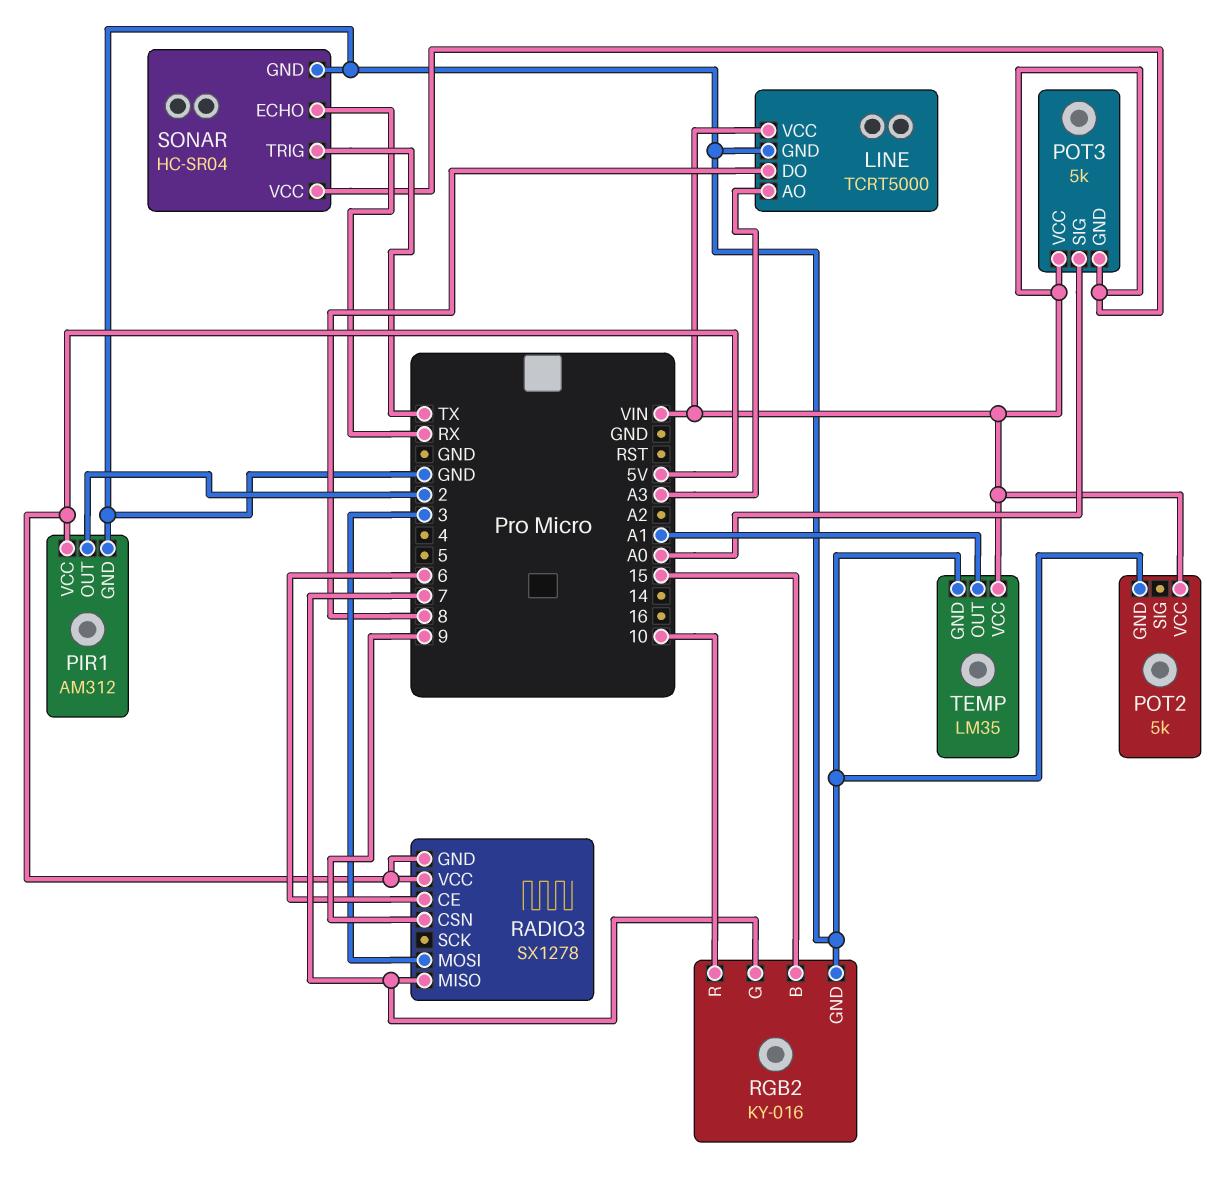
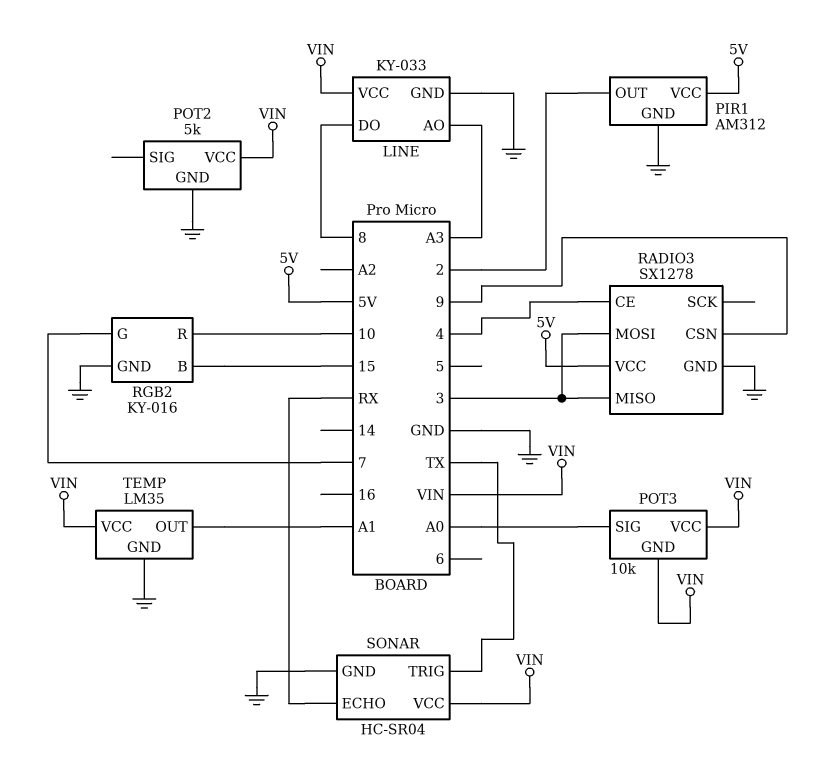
LINE: TCRT5000 -> KY-033
POT3: 5k -> 10k
RADIO3 pin CE: 6 -> 4
RADIO3 pin GND: 5V -> GND
RADIO3 pin MISO: 7 -> 3

